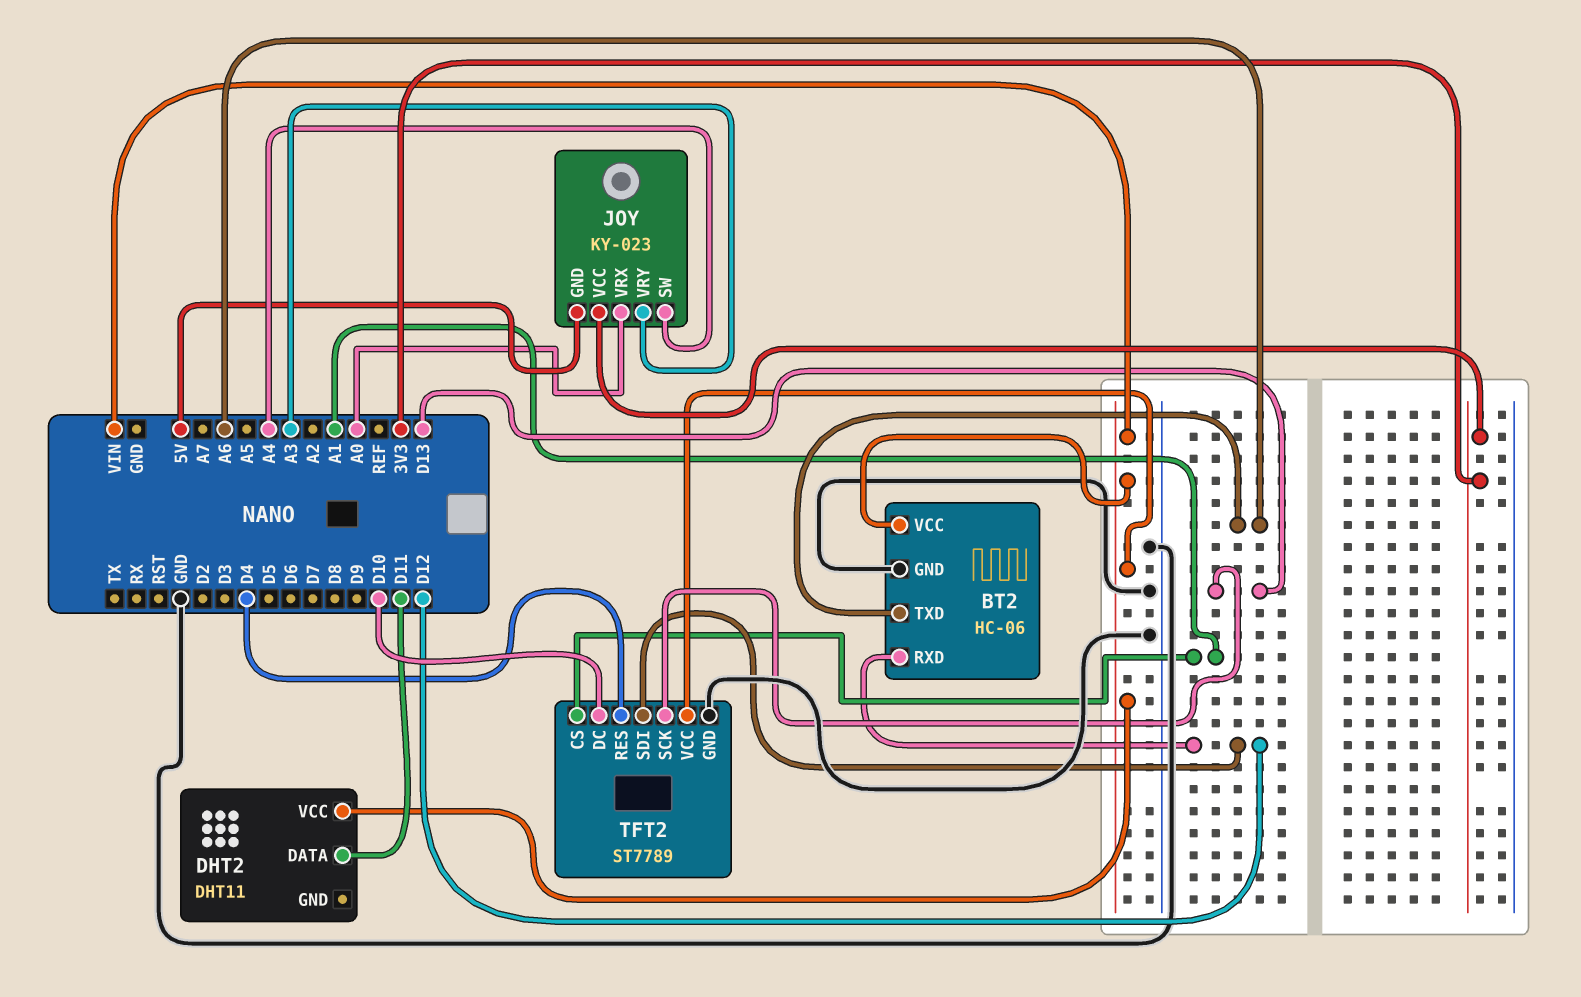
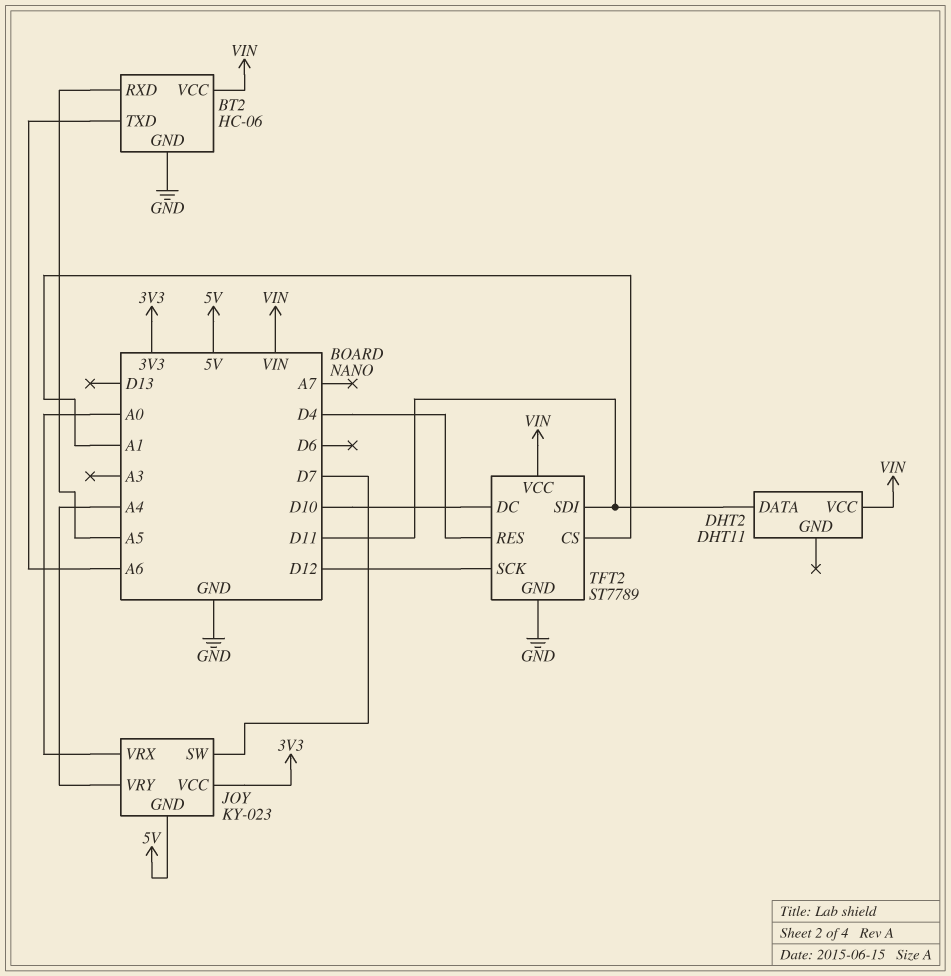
BT2 pin RXD: D12 -> A5
JOY pin SW: A4 -> D7
JOY pin VRY: A3 -> A4
TFT2 pin SCK: D13 -> D12
TFT2 pin SDI: D12 -> D11

